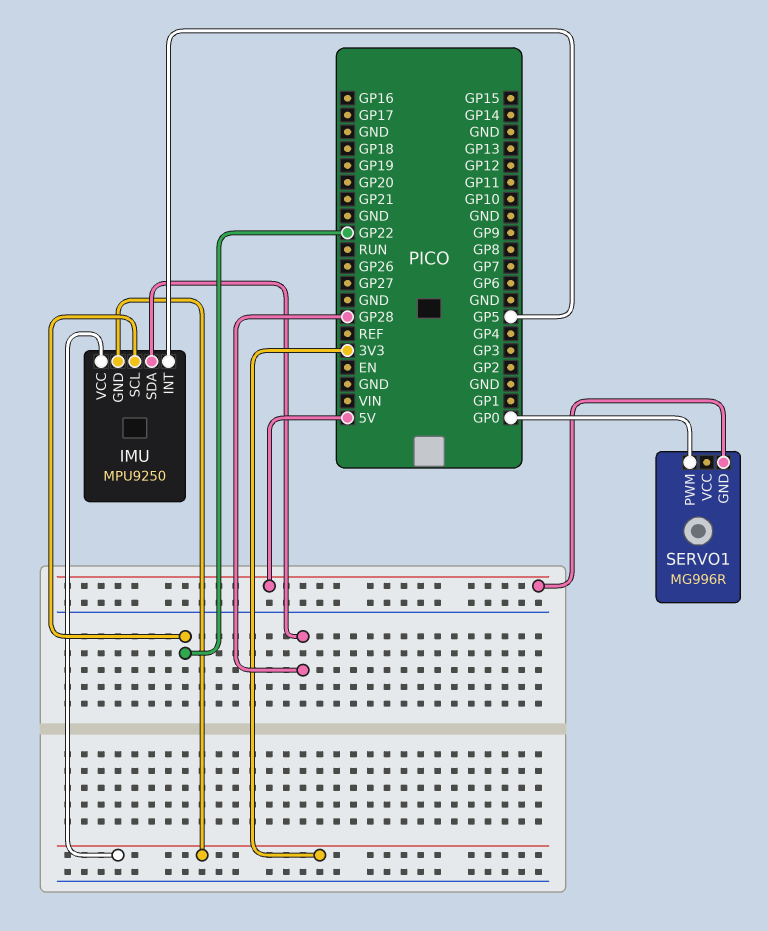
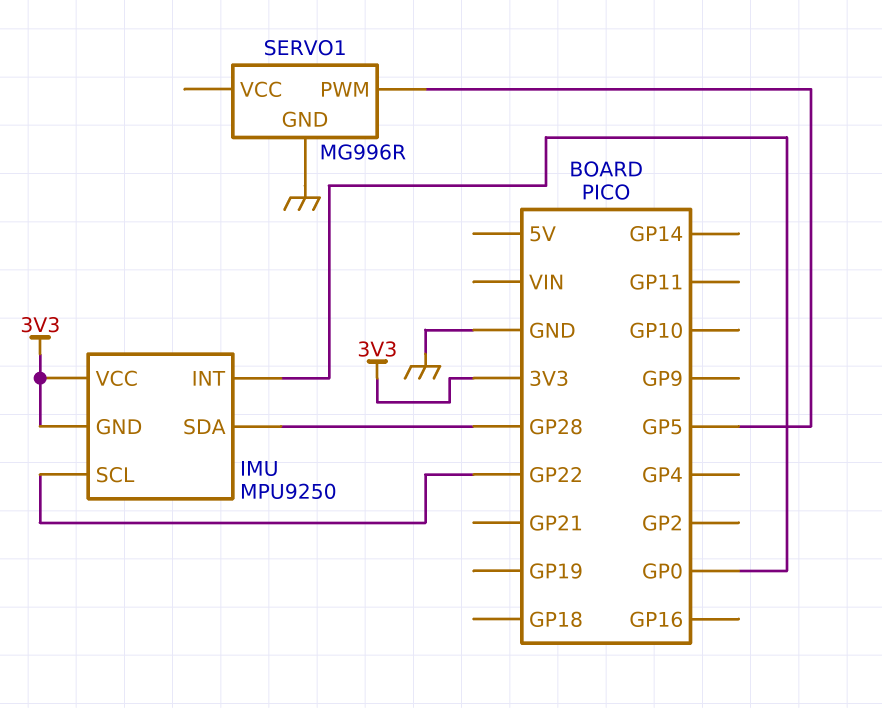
IMU pin INT: GP5 -> GP0
SERVO1 pin GND: 5V -> GND
SERVO1 pin PWM: GP0 -> GP5

